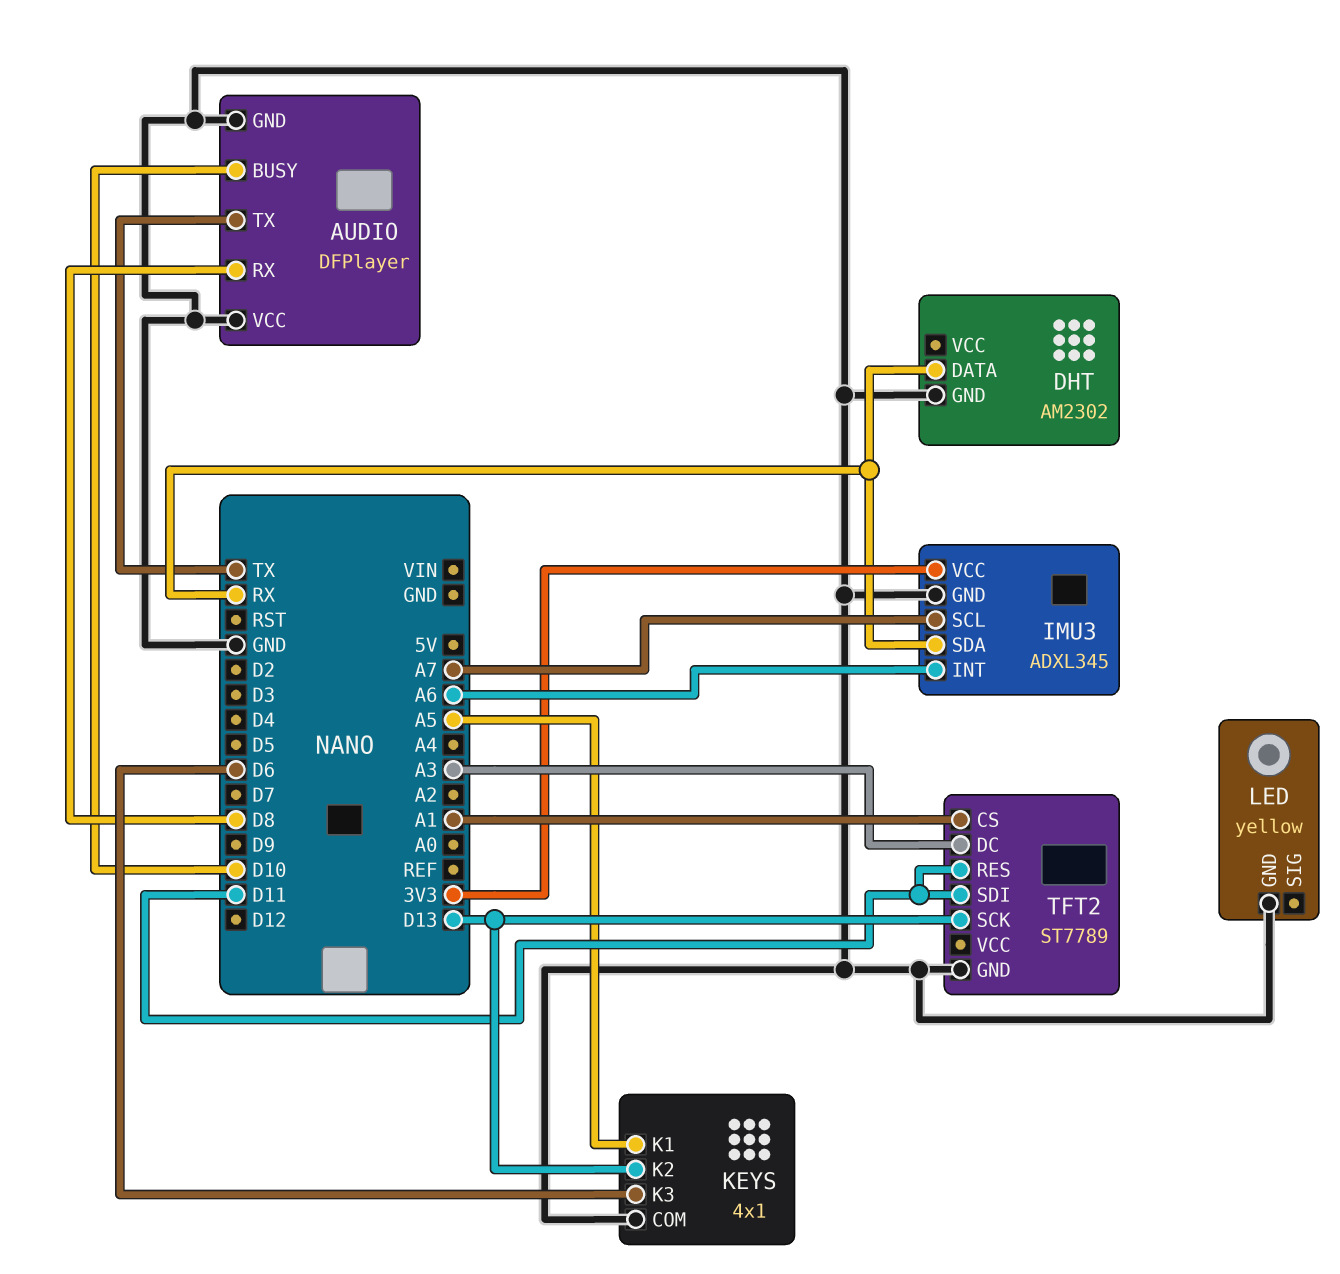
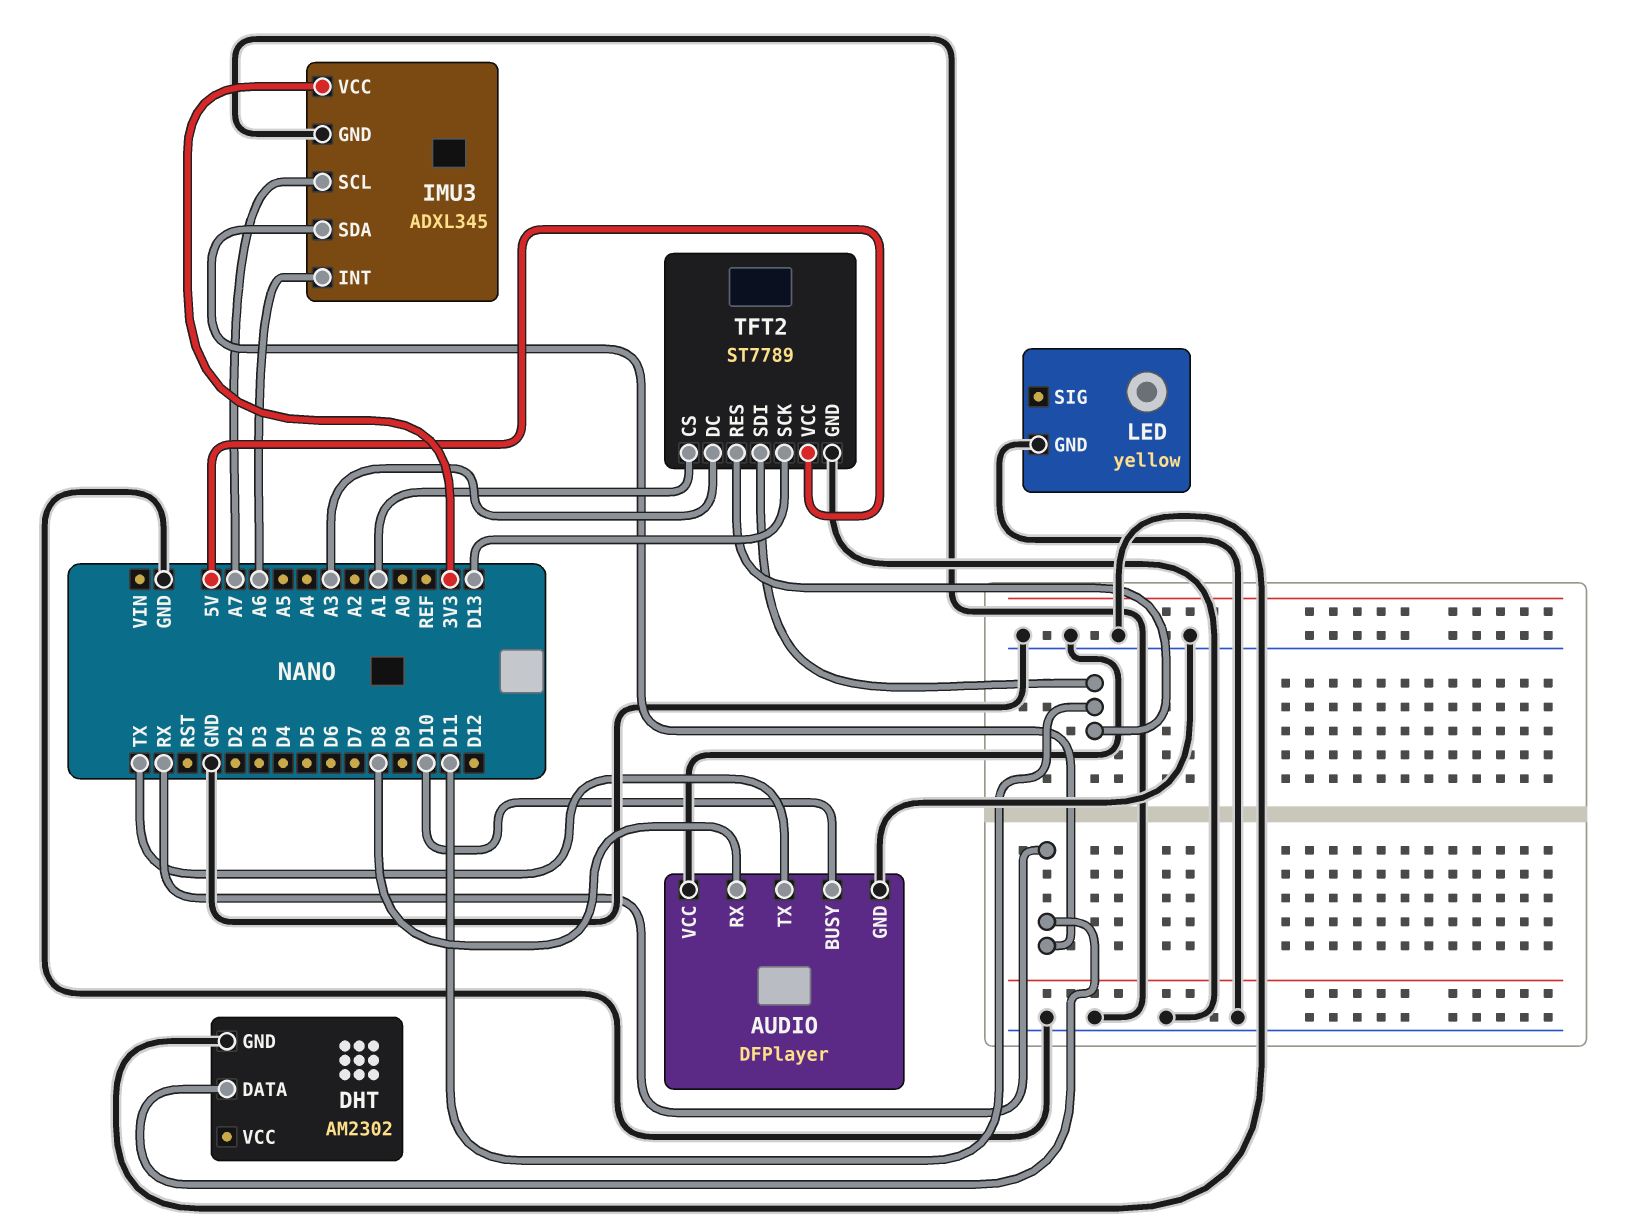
KEYS: 4x1 -> none
KEYS pin COM: GND -> none
KEYS pin K1: A5 -> none
KEYS pin K2: D13 -> none
KEYS pin K3: D6 -> none
TFT2 pin VCC: none -> 5V

